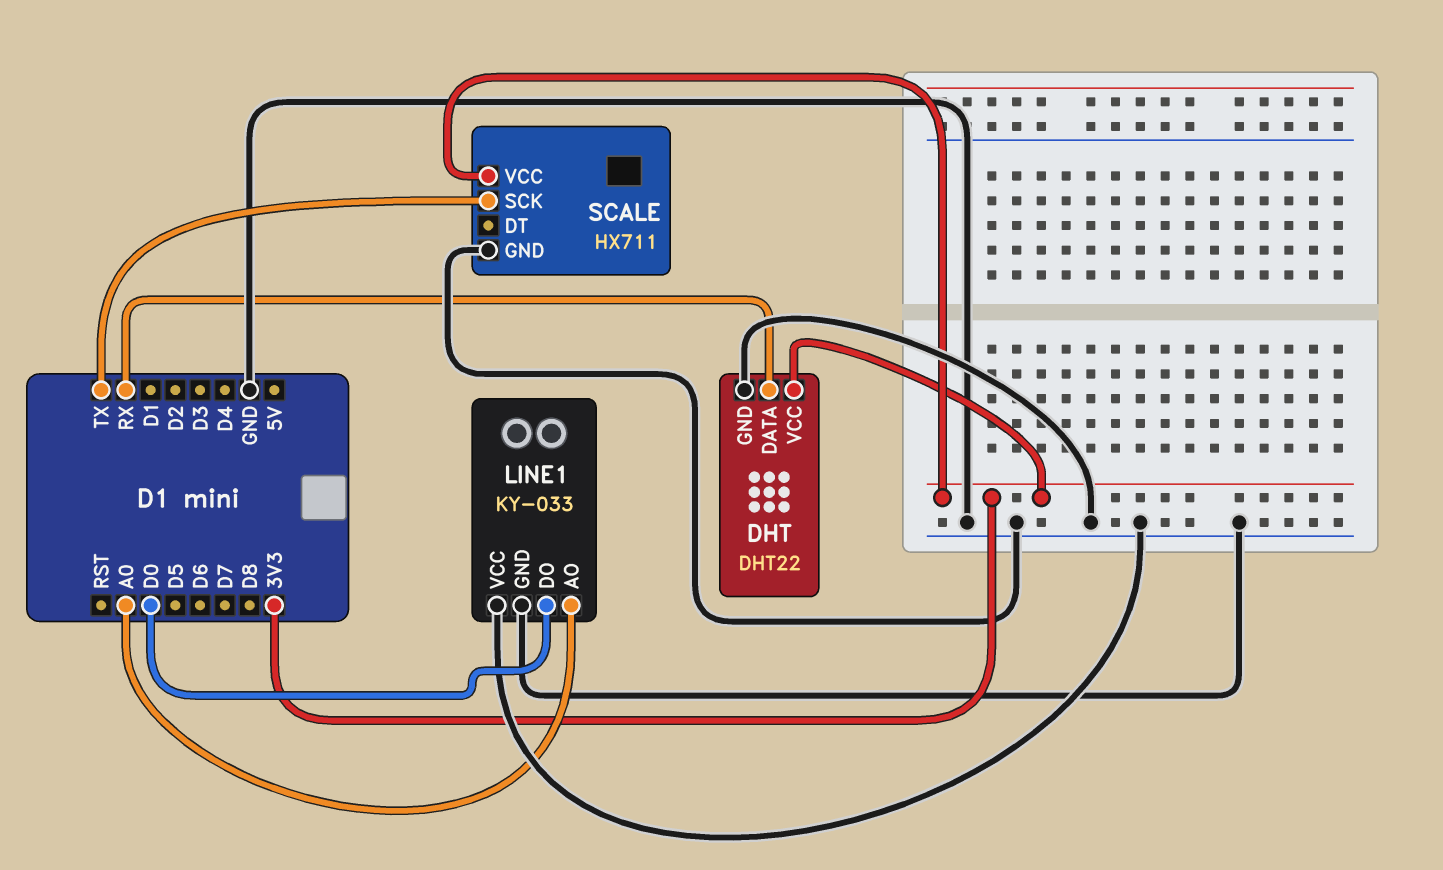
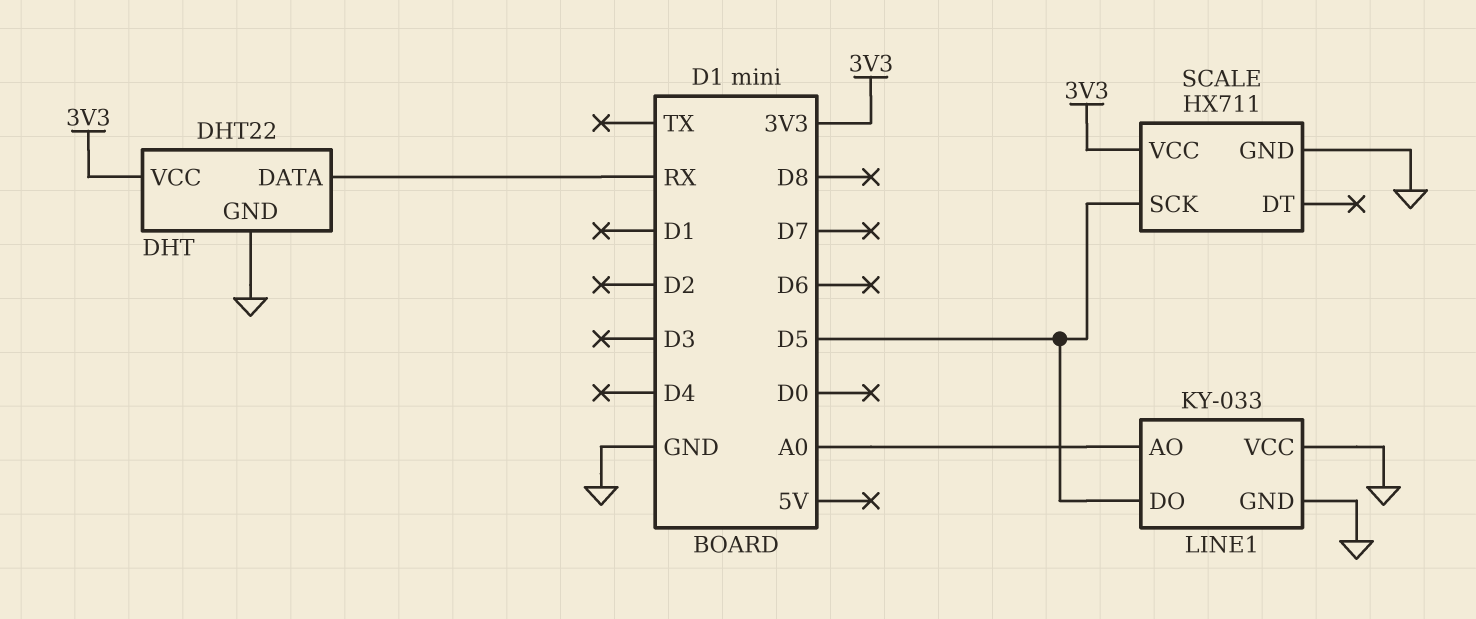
LINE1 pin DO: D0 -> D5
SCALE pin SCK: TX -> D5

